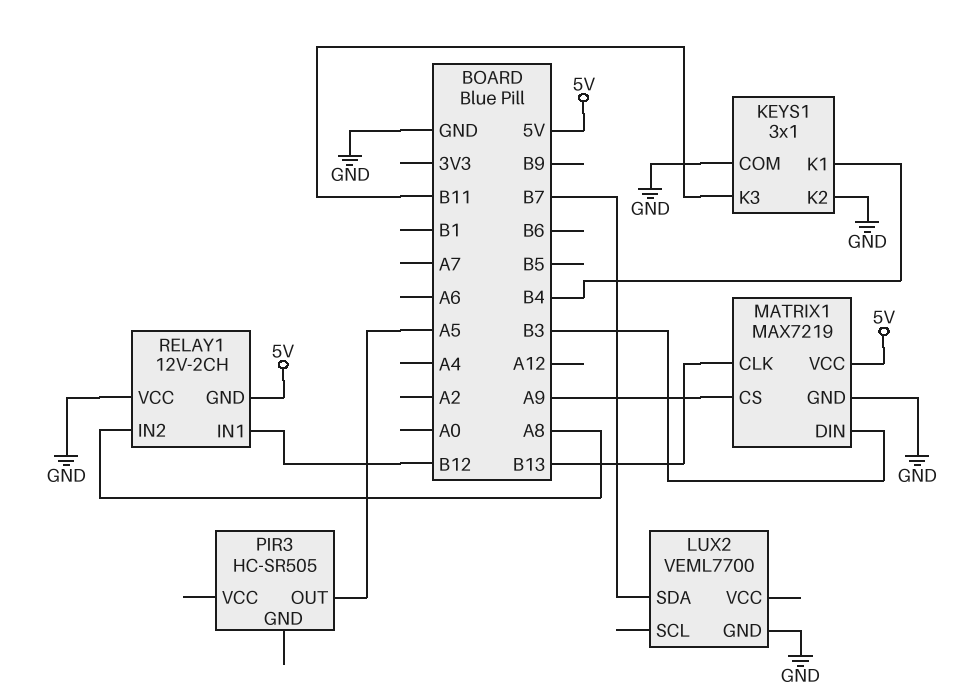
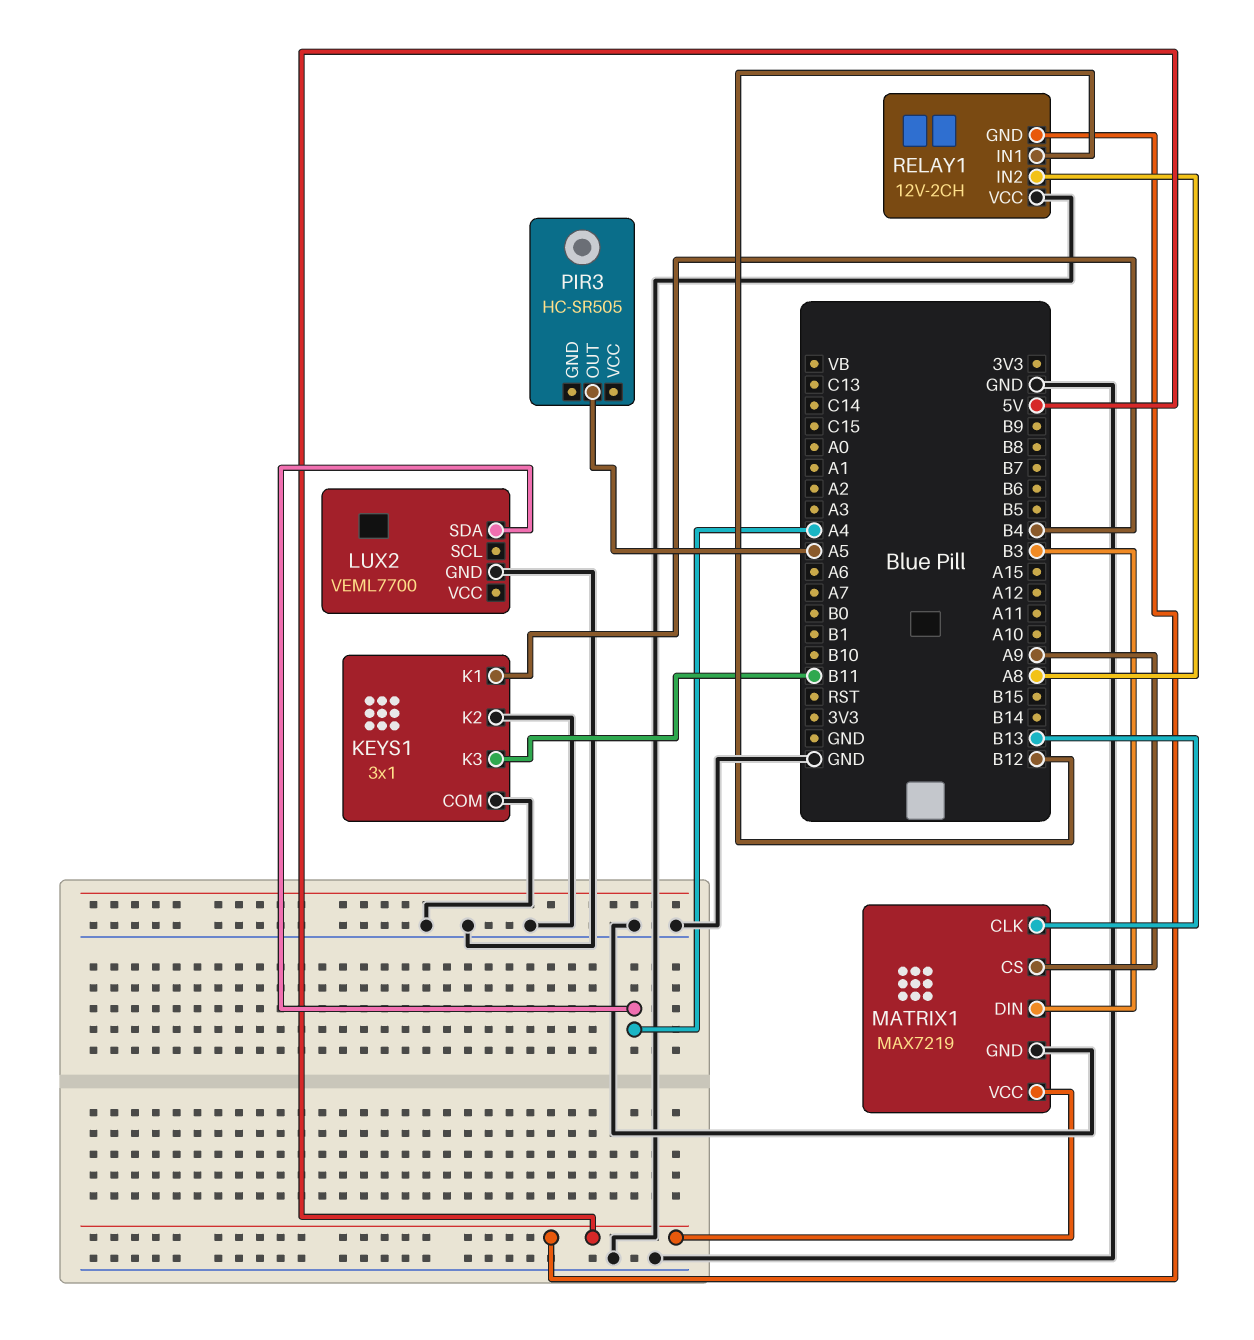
LUX2 pin SDA: B7 -> A4

